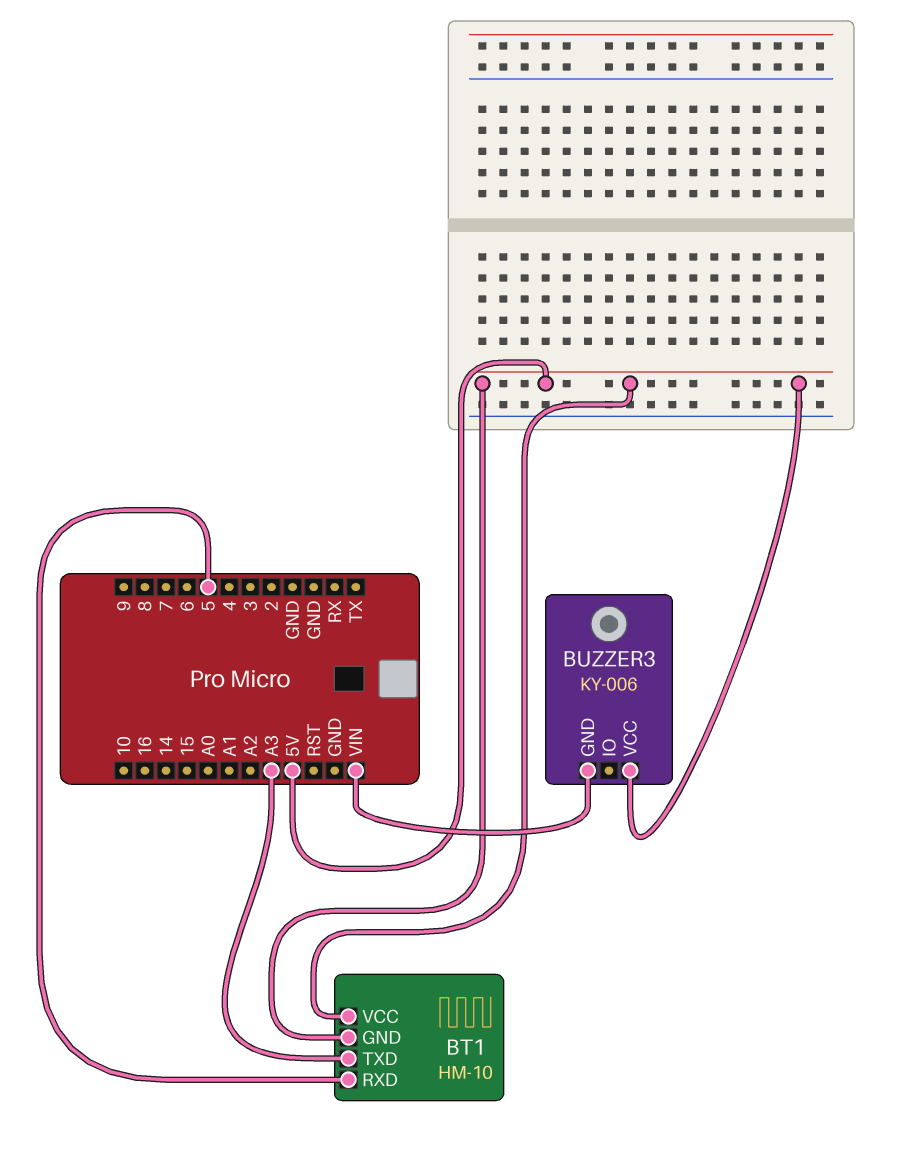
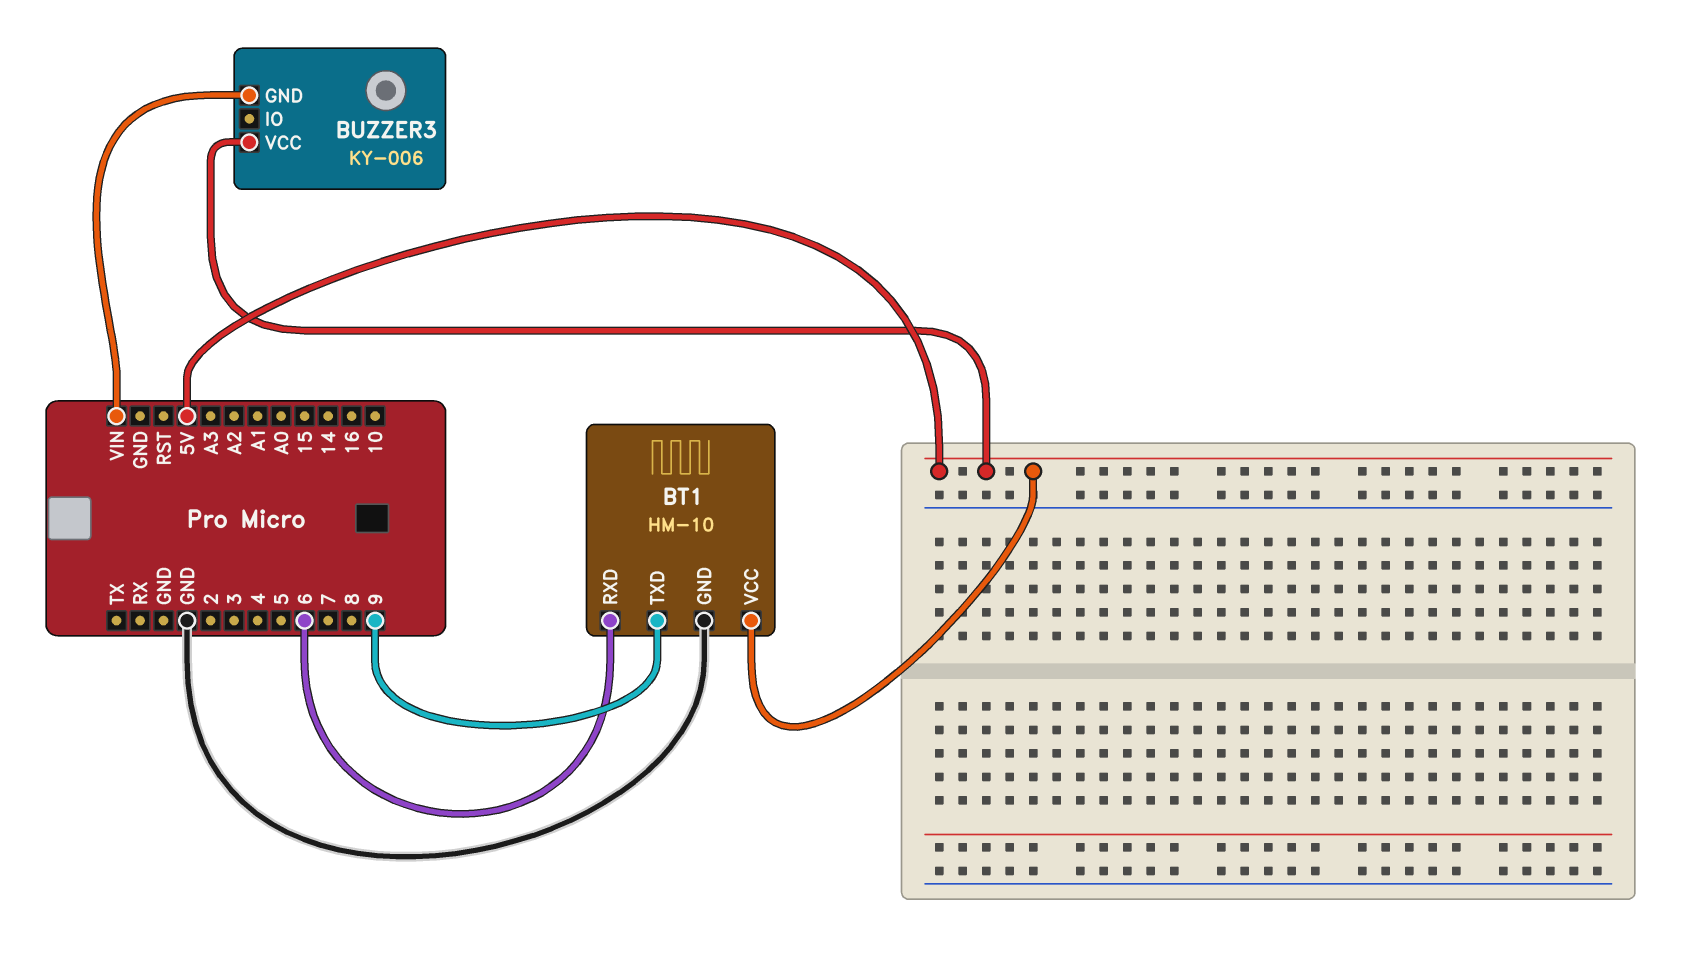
BT1 pin GND: 5V -> GND
BT1 pin RXD: 5 -> 6
BT1 pin TXD: A3 -> 9

